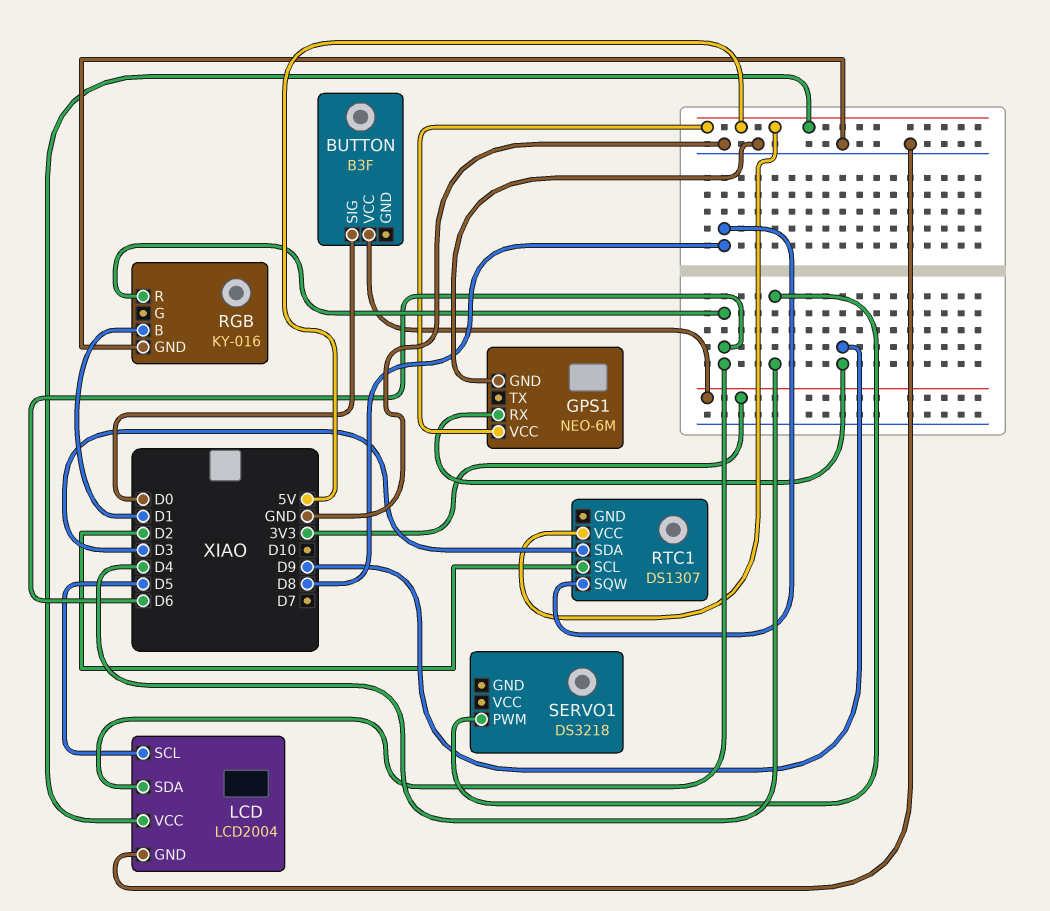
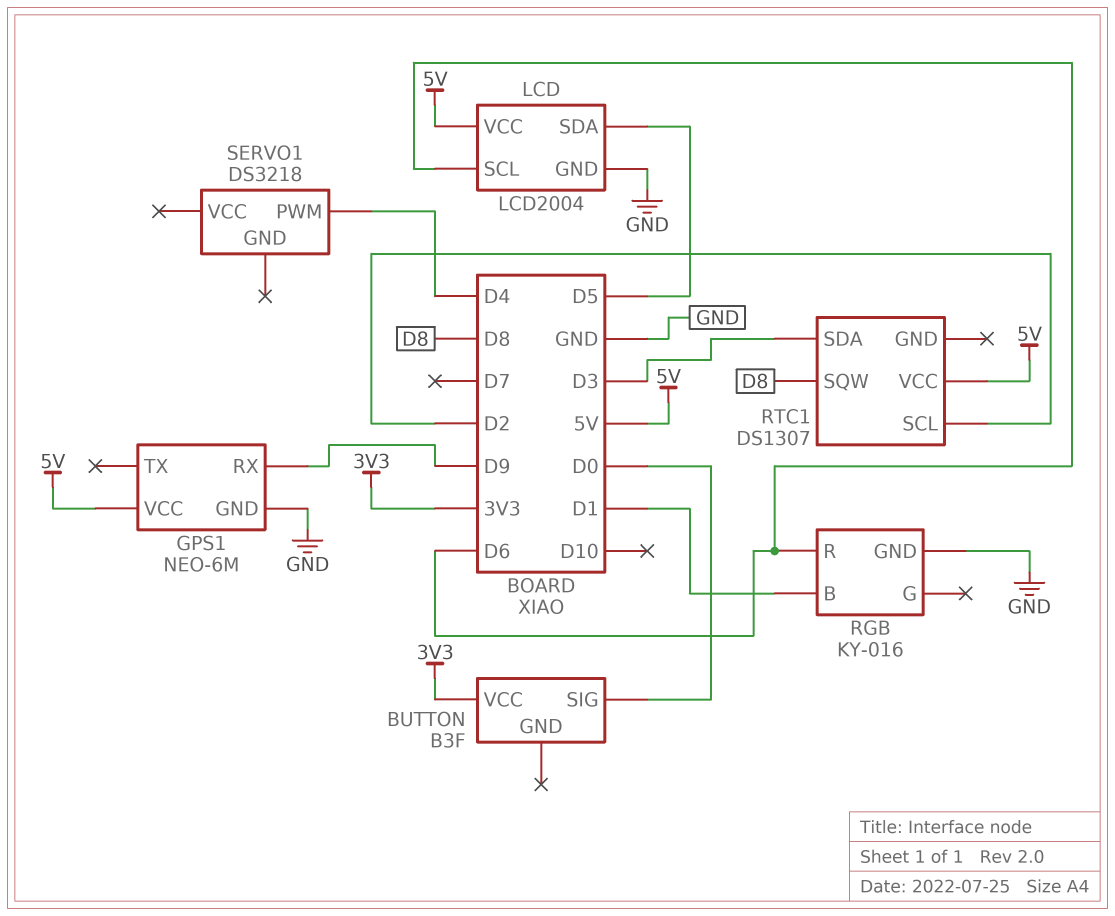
LCD pin SCL: D5 -> D6
LCD pin SDA: D6 -> D5

